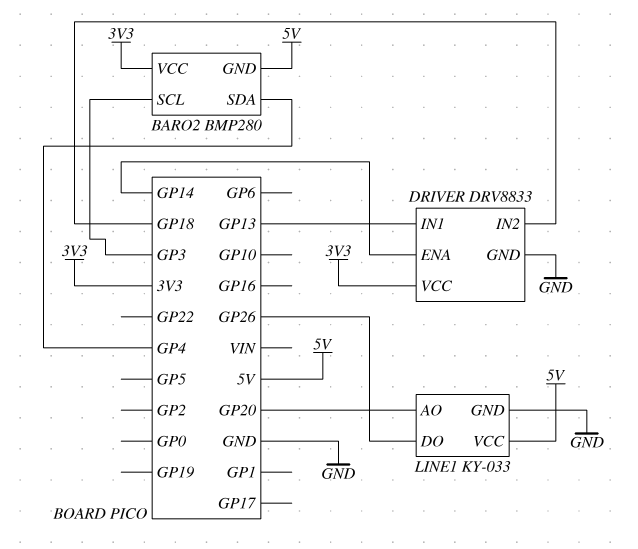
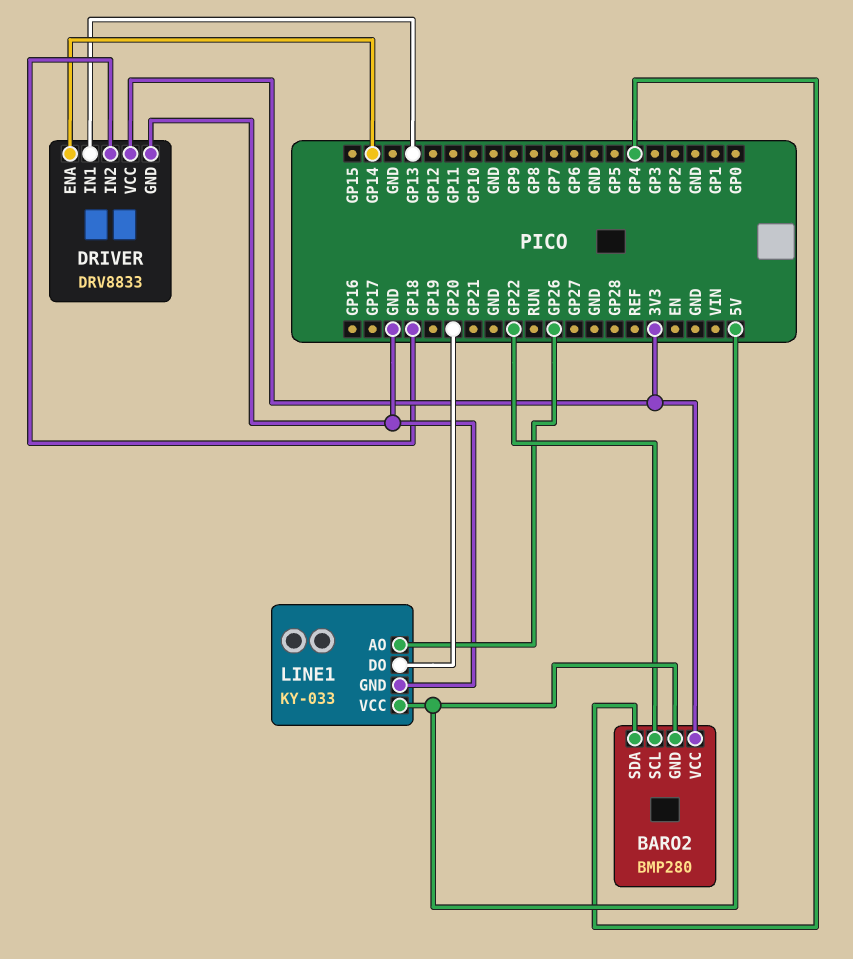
BARO2 pin SCL: GP3 -> GP22
LINE1 pin AO: GP20 -> GP26
LINE1 pin DO: GP26 -> GP20

